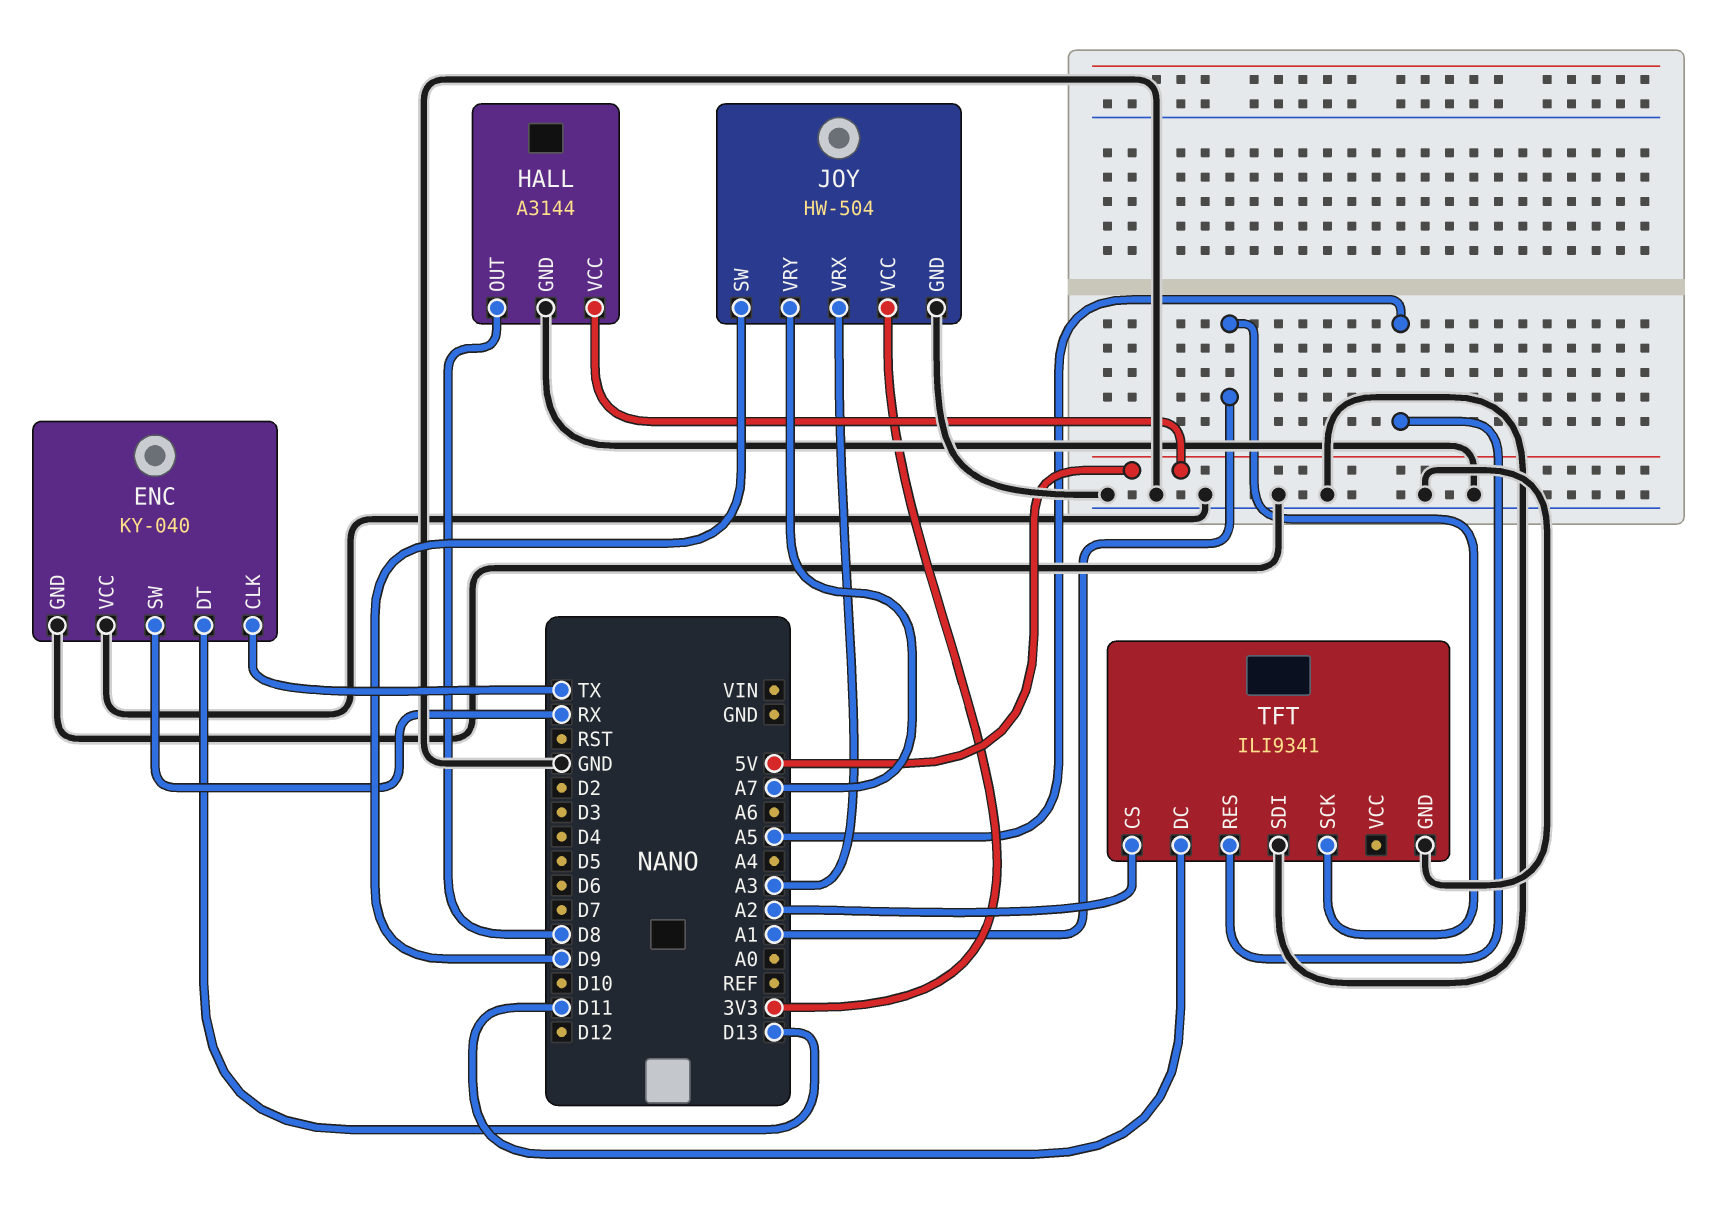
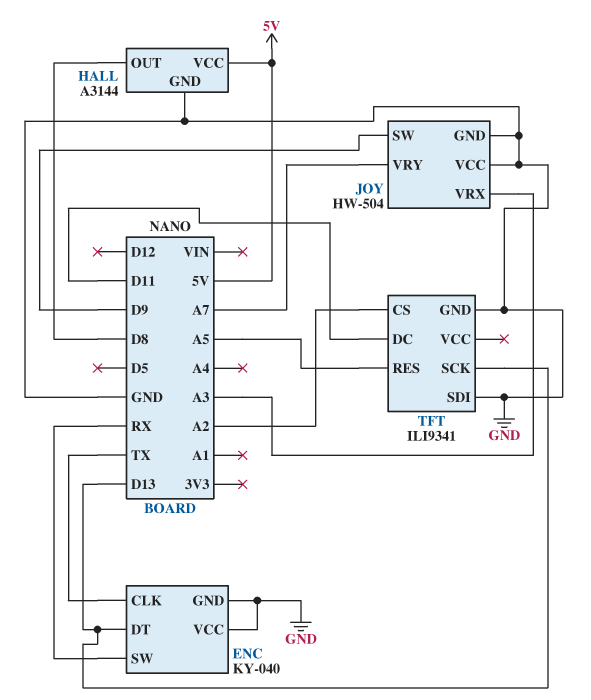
JOY pin VCC: 3V3 -> GND
TFT pin SCK: A1 -> D13

